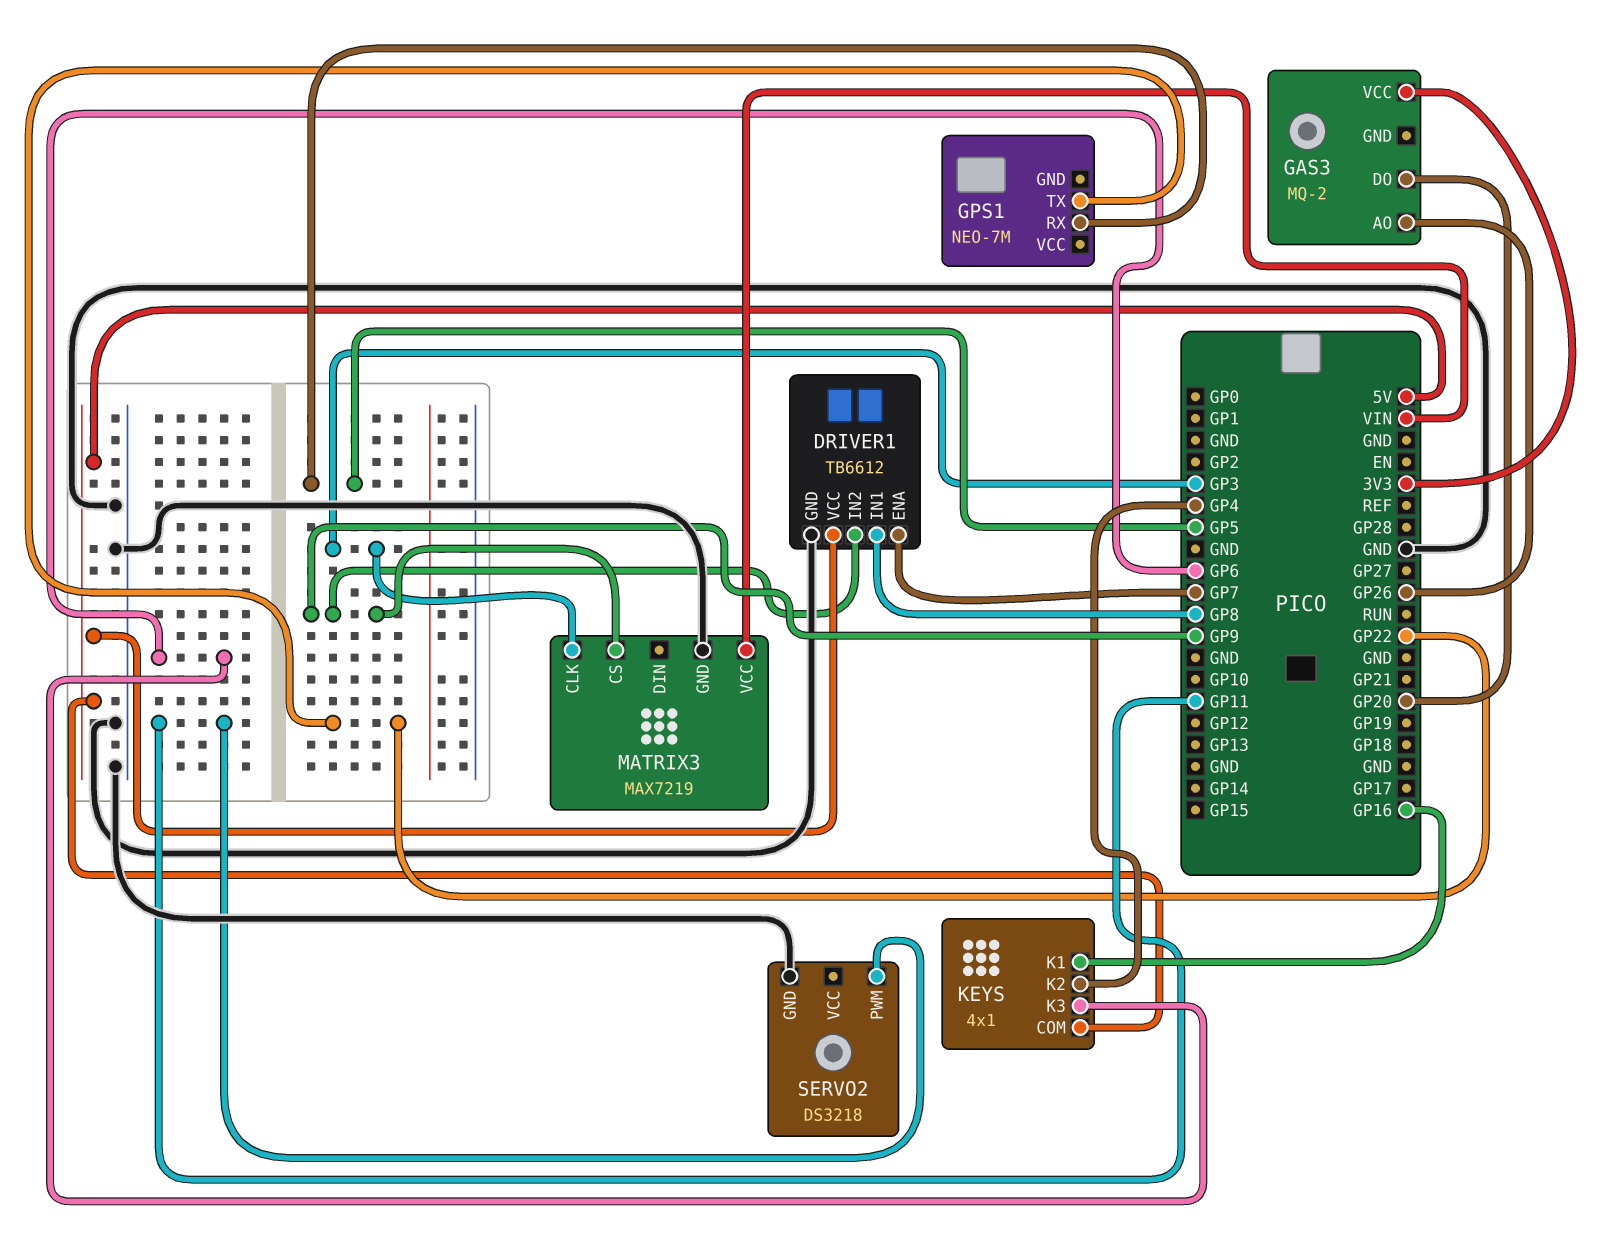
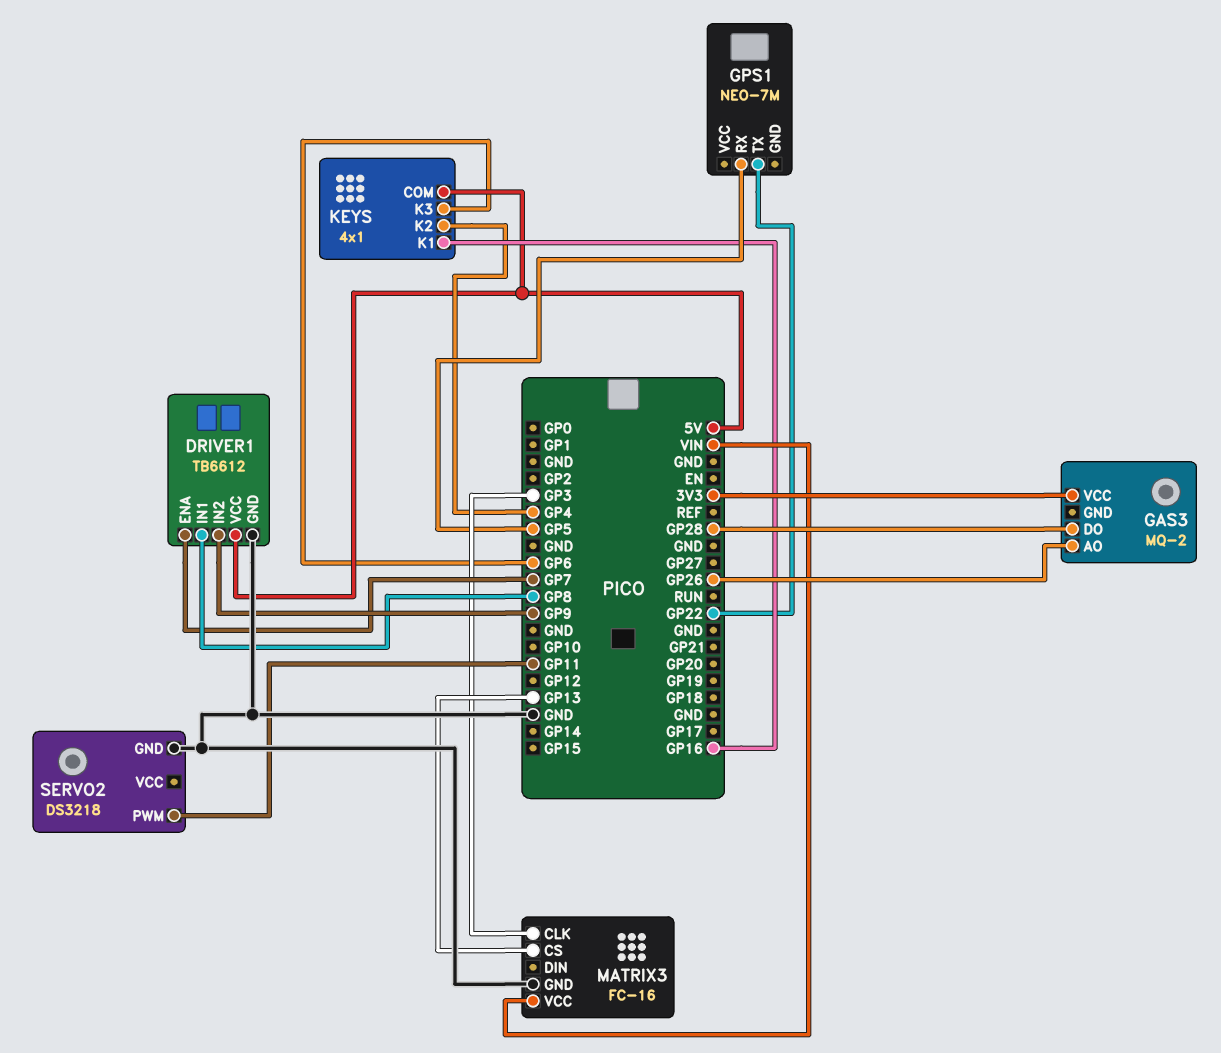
GAS3 pin DO: GP20 -> GP28
MATRIX3: MAX7219 -> FC-16
MATRIX3 pin CS: GP9 -> GP13

